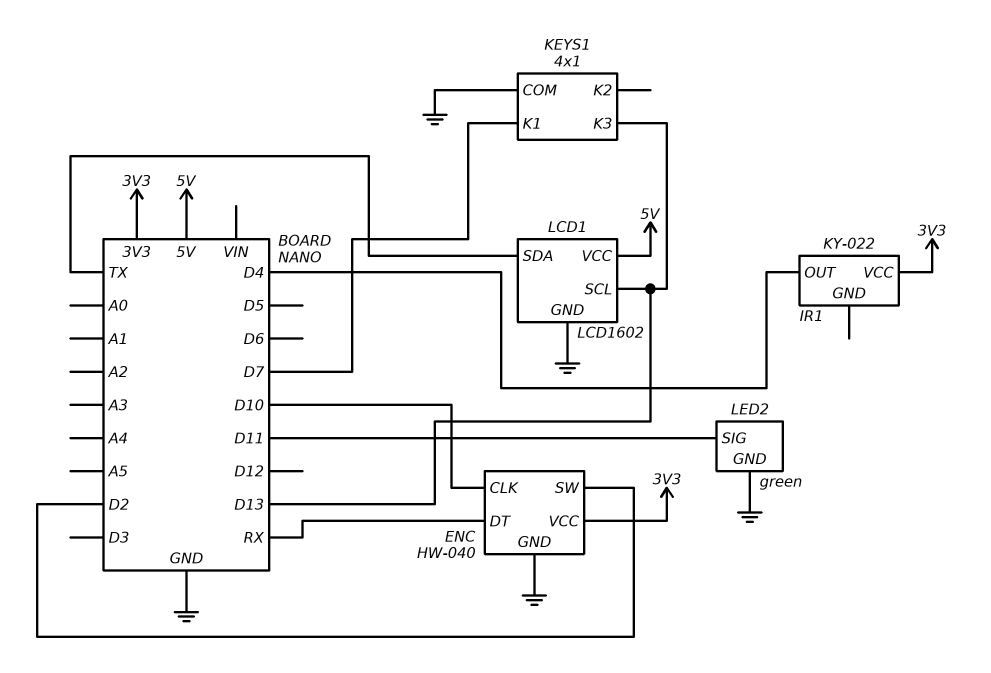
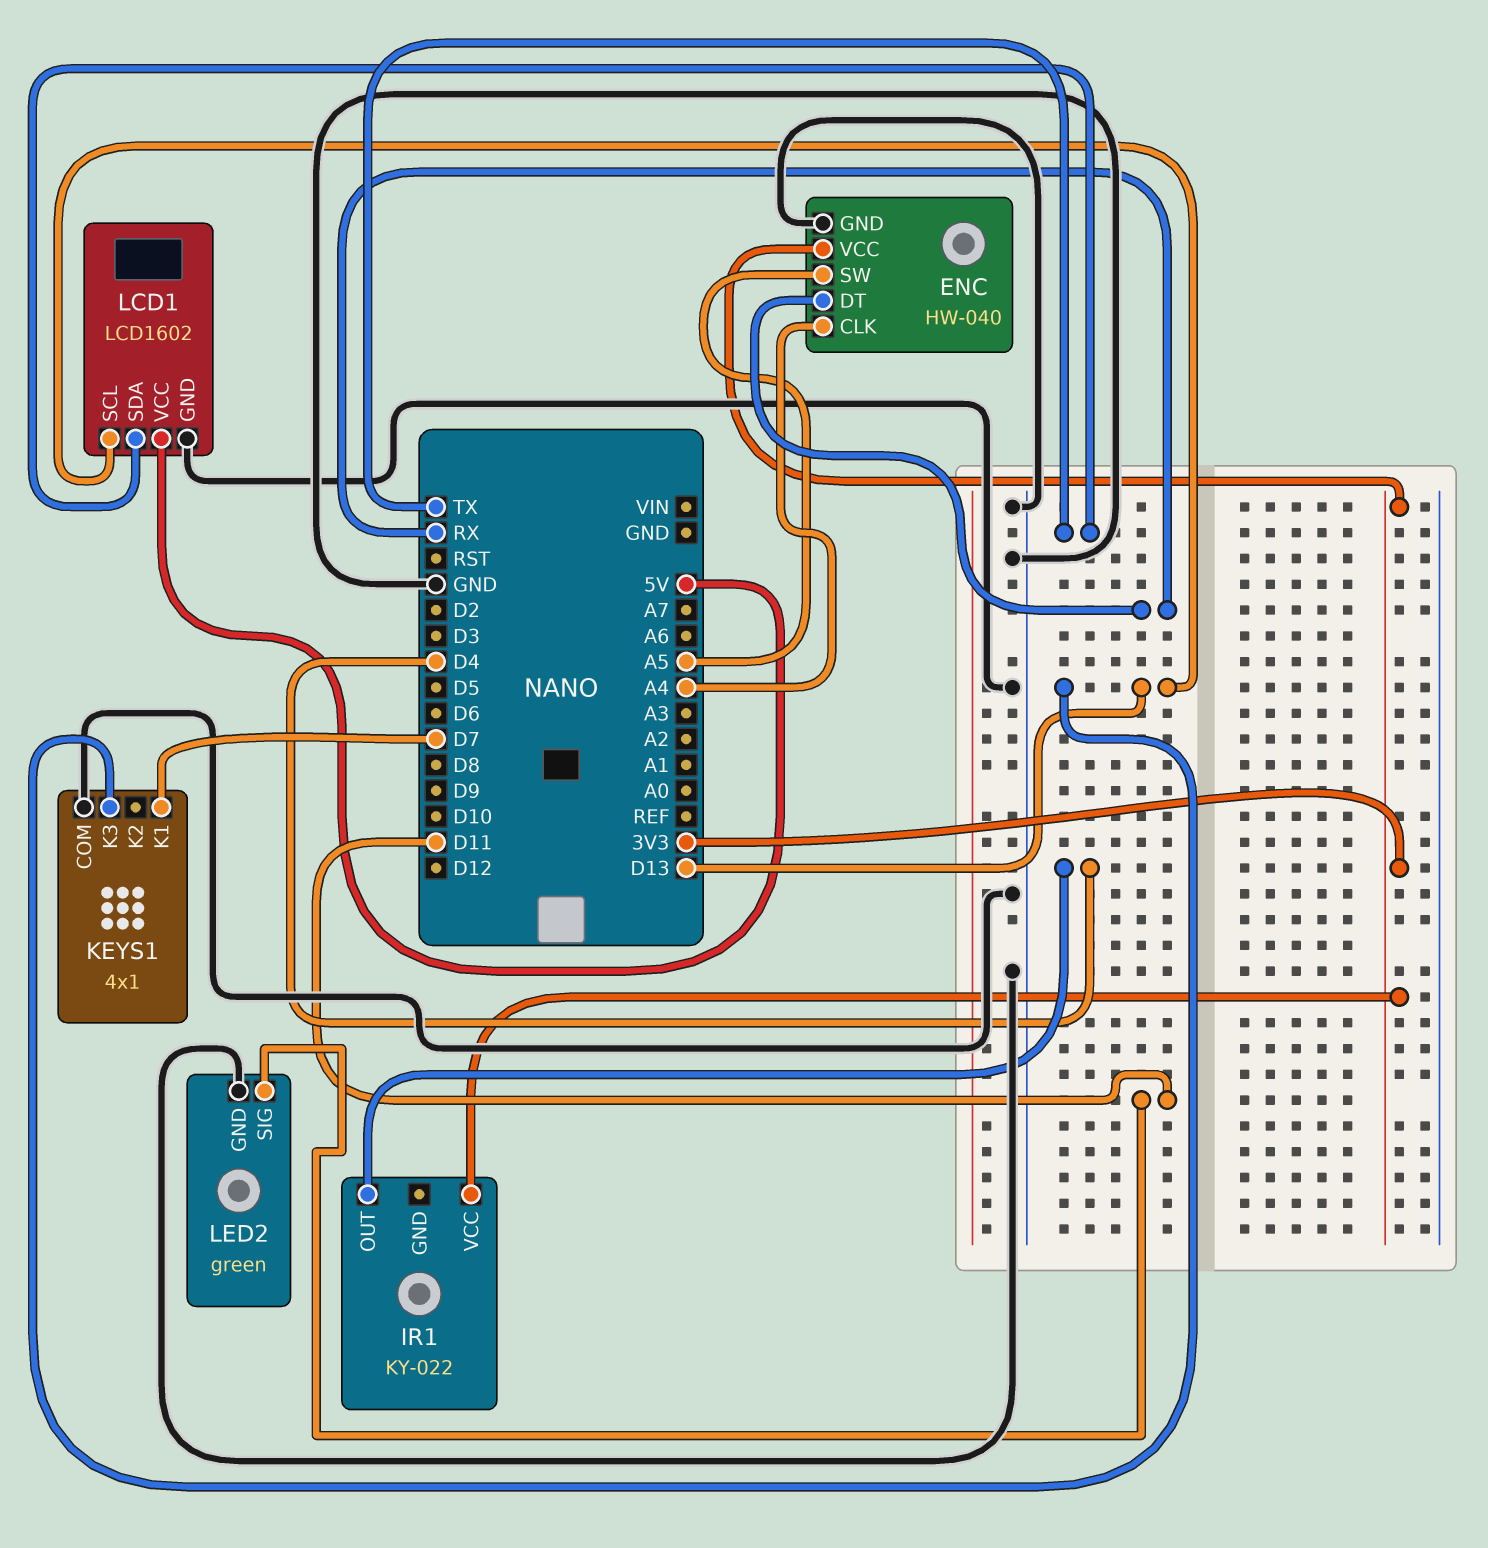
ENC pin CLK: D10 -> A4
ENC pin SW: D2 -> A5

